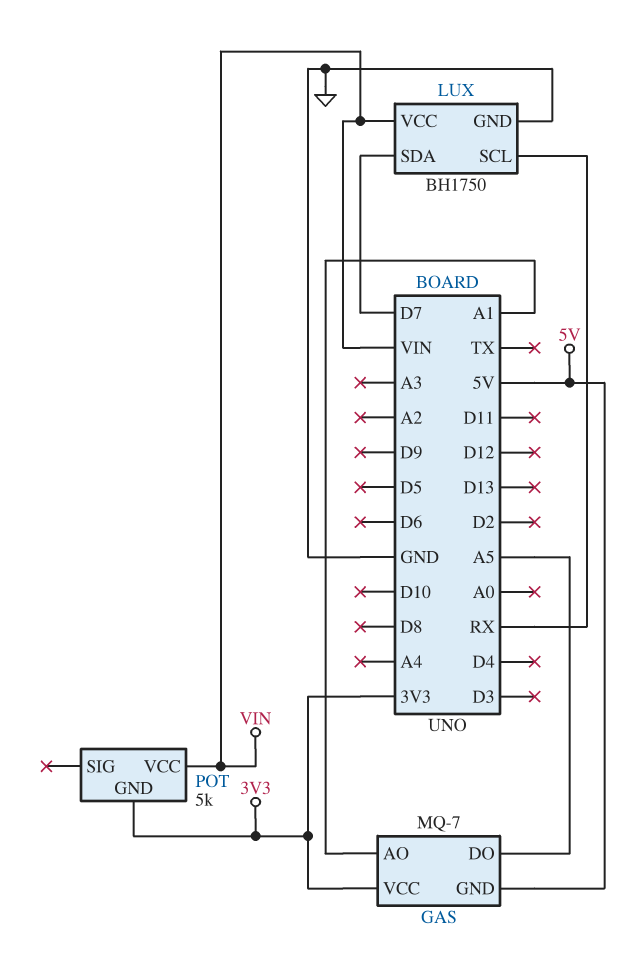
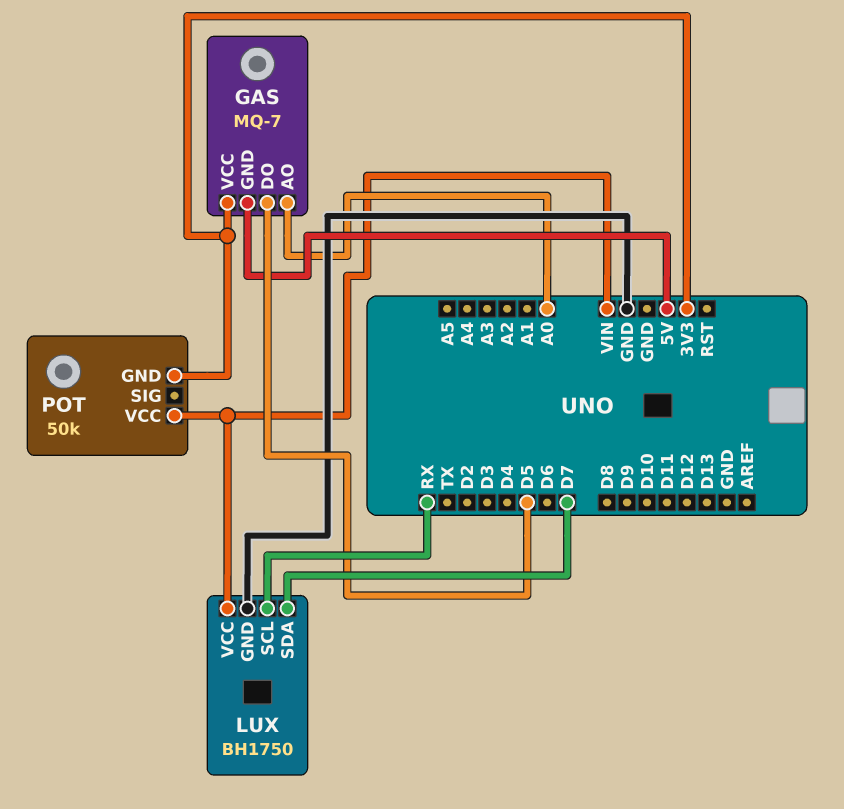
GAS pin AO: A1 -> A0
GAS pin DO: A5 -> D5
POT: 5k -> 50k

